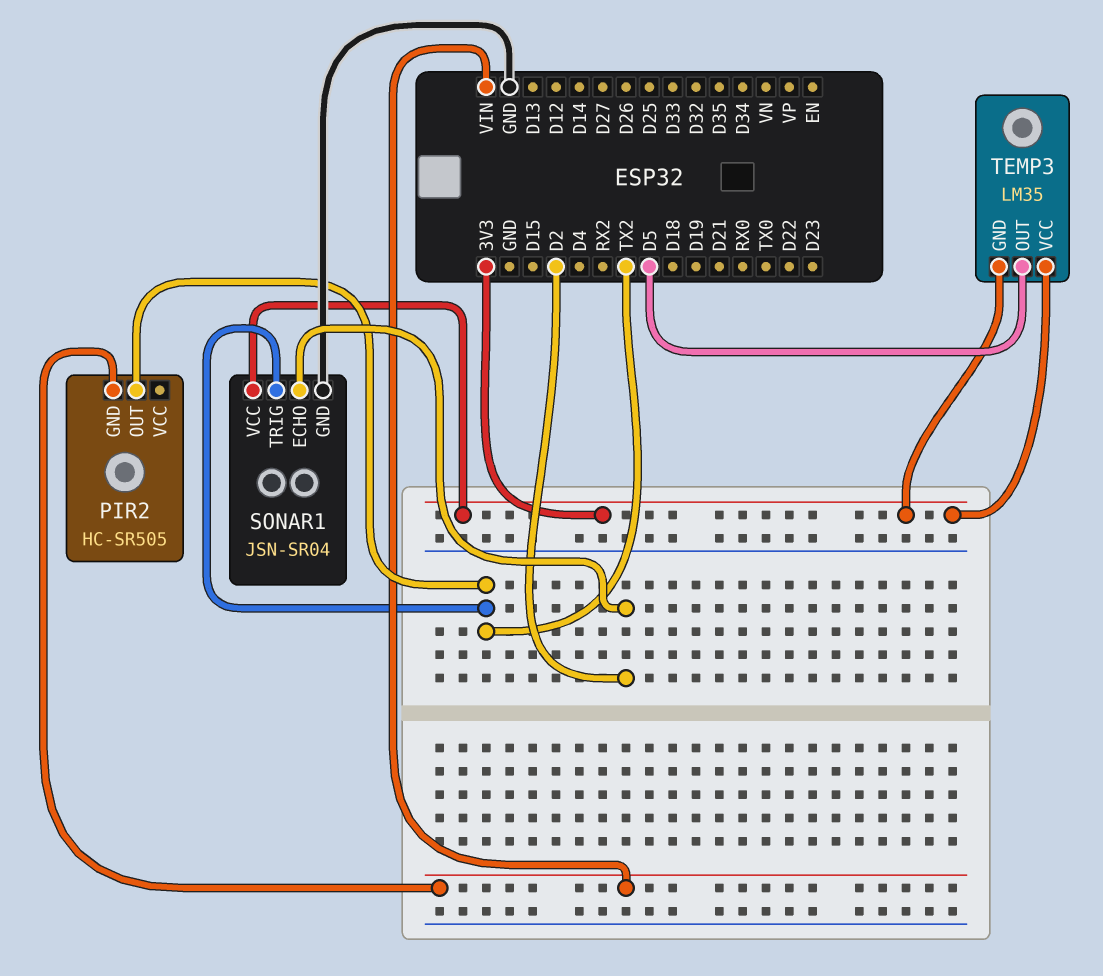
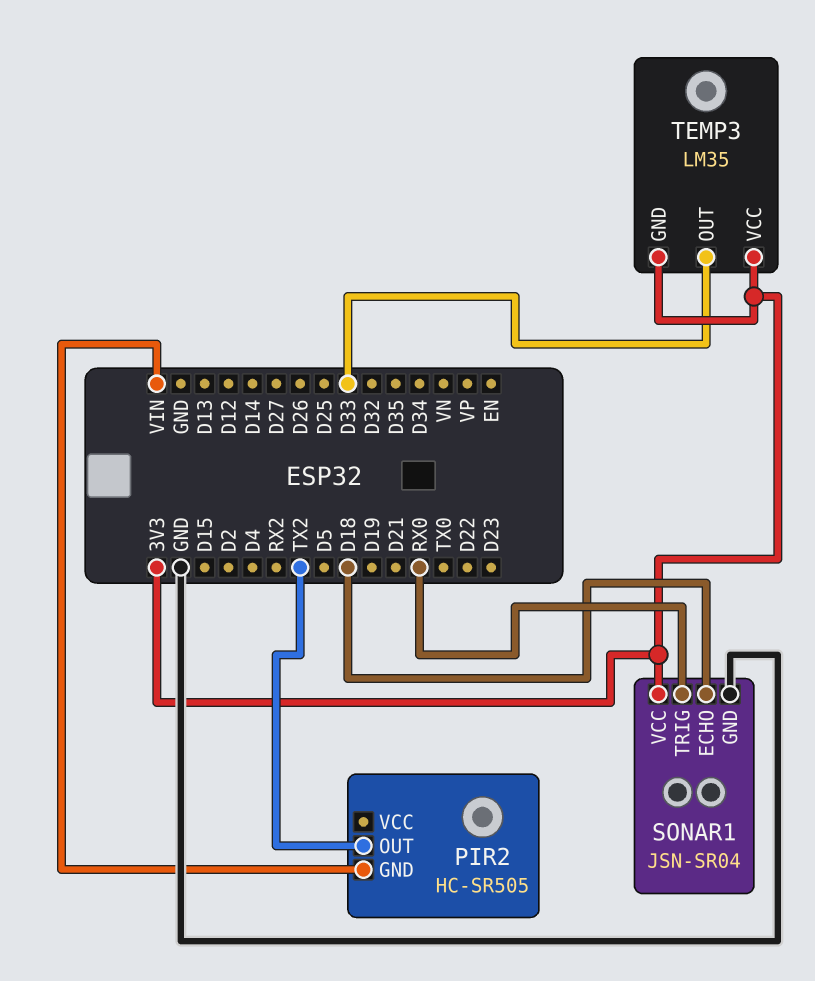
SONAR1 pin ECHO: D2 -> D18
SONAR1 pin TRIG: TX2 -> RX0
TEMP3 pin OUT: D5 -> D33

